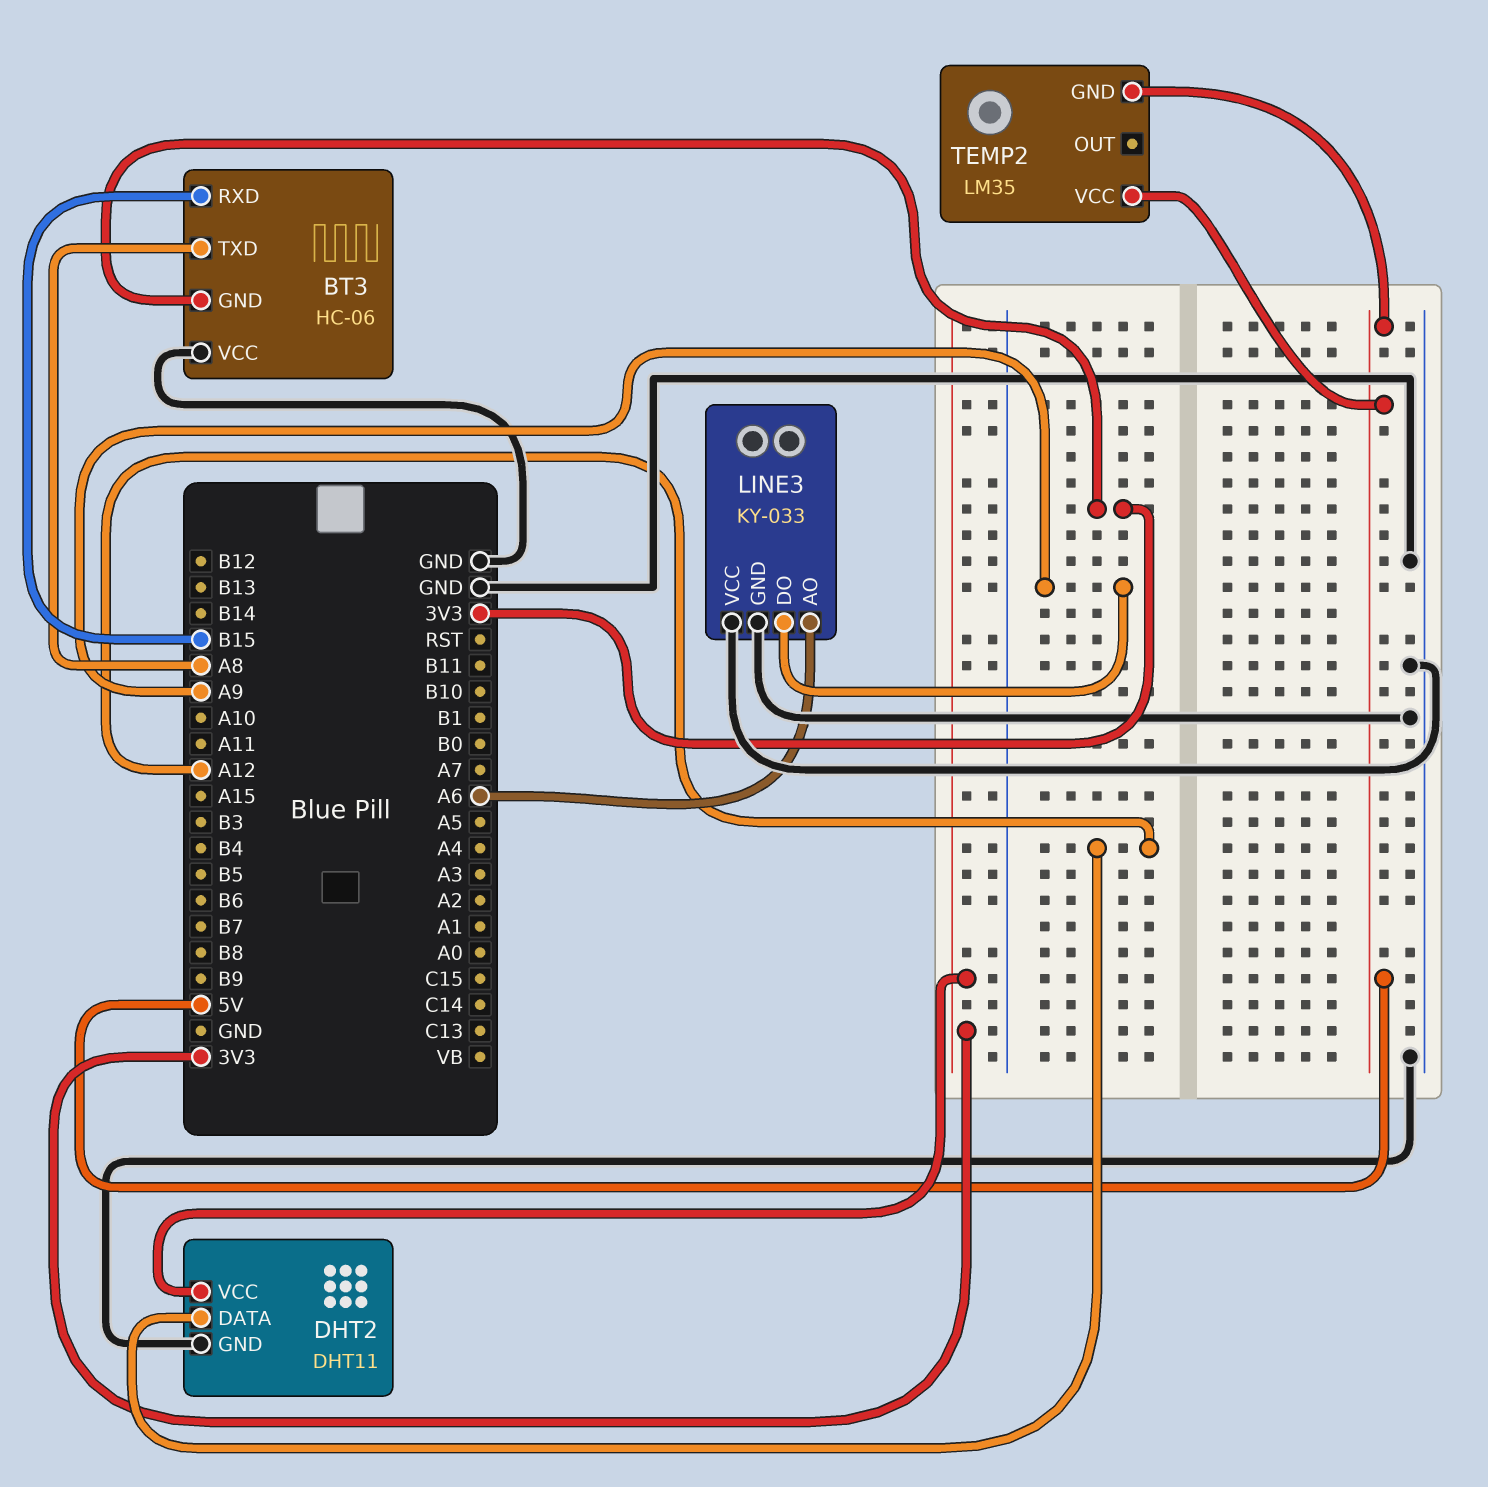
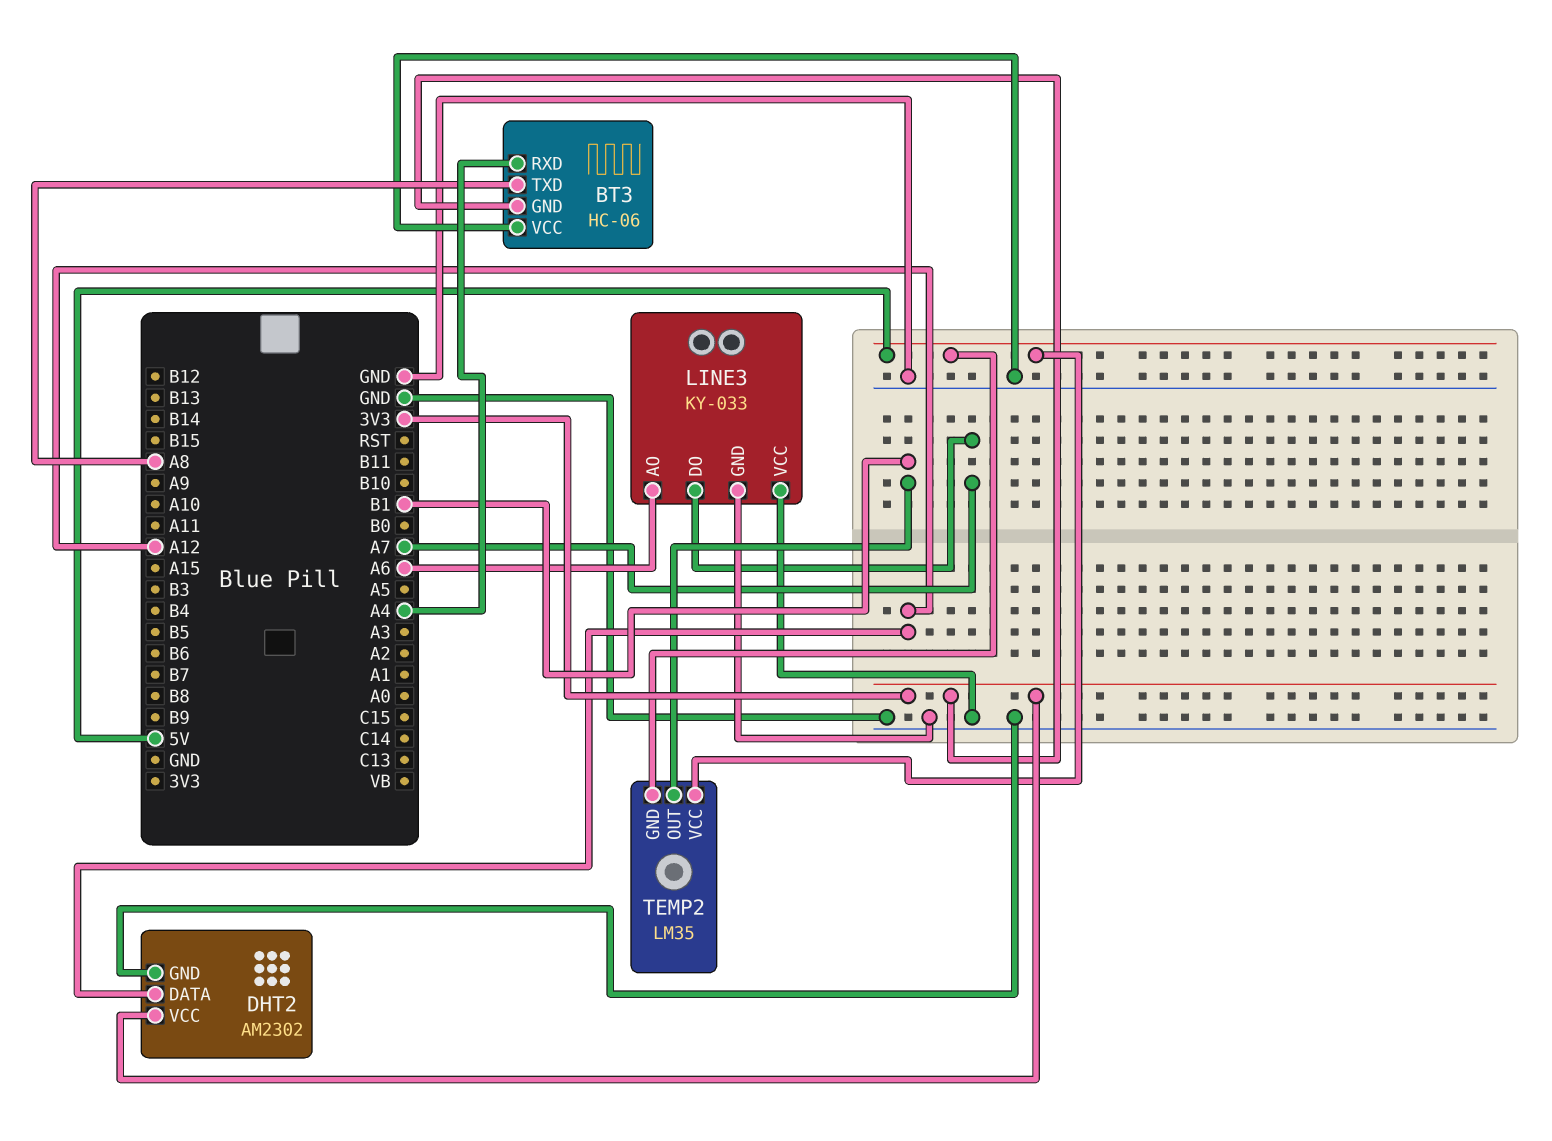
BT3 pin RXD: B15 -> A4
DHT2: DHT11 -> AM2302
LINE3 pin DO: A9 -> A7
TEMP2 pin OUT: none -> B1

